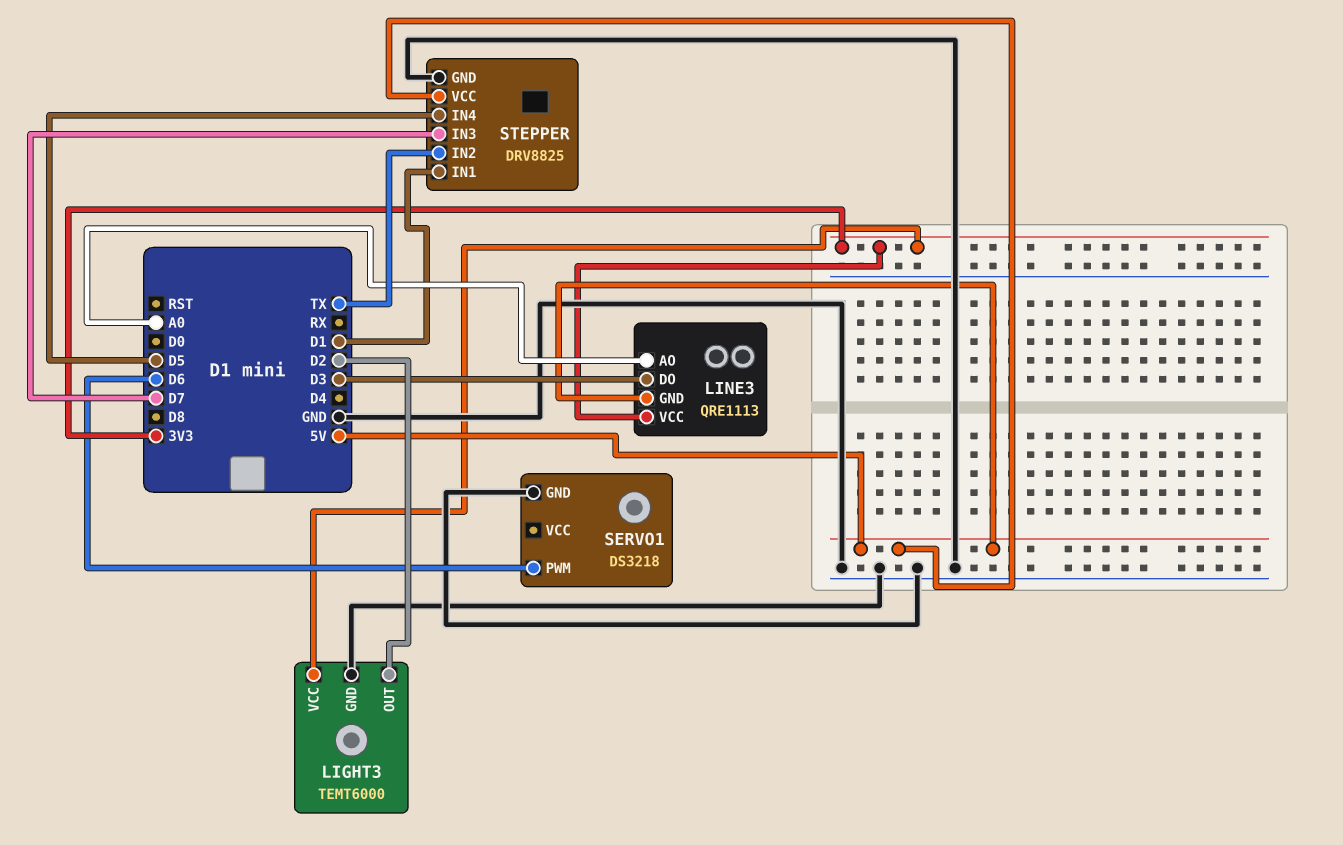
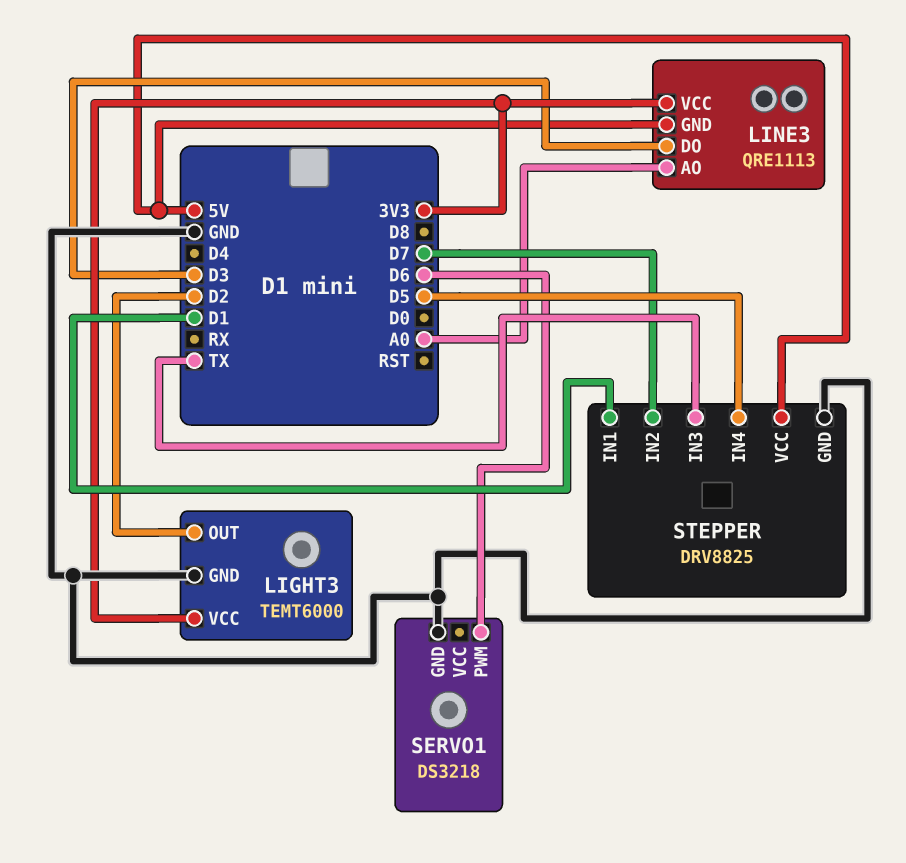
STEPPER pin IN2: TX -> D7
STEPPER pin IN3: D7 -> TX

